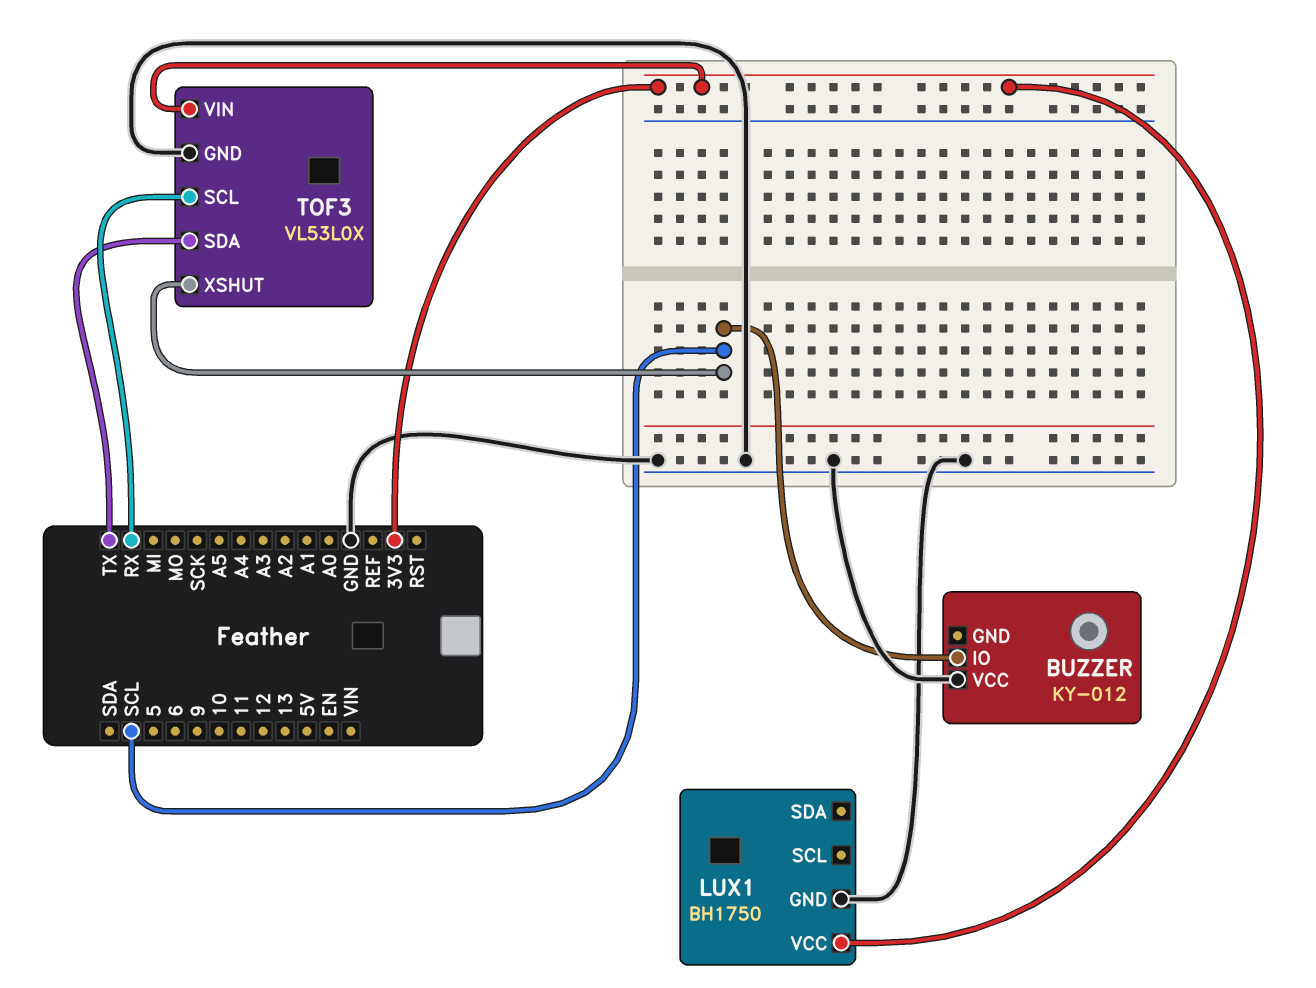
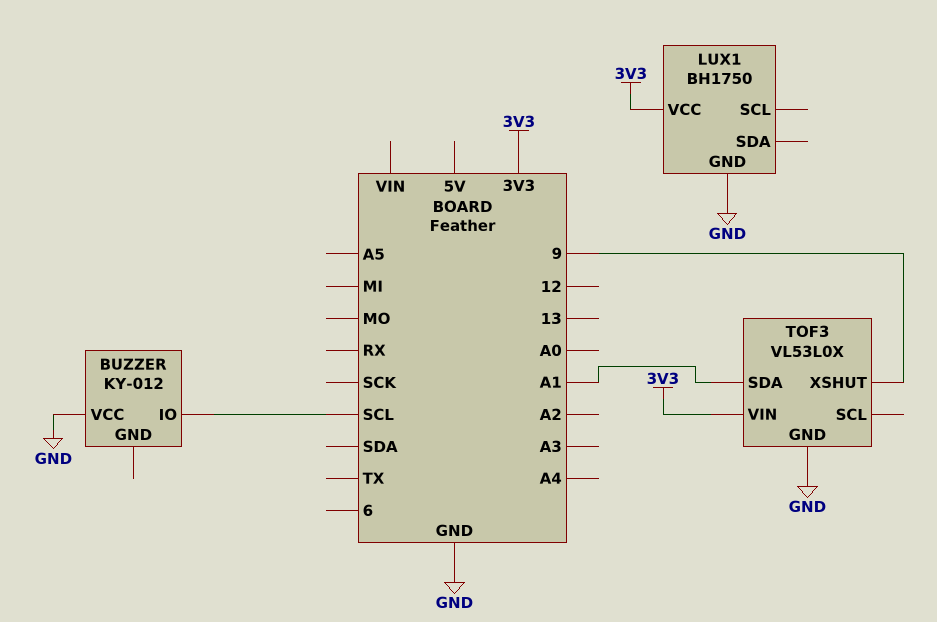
TOF3 pin SCL: RX -> none
TOF3 pin SDA: TX -> A1
TOF3 pin XSHUT: SCL -> 9

